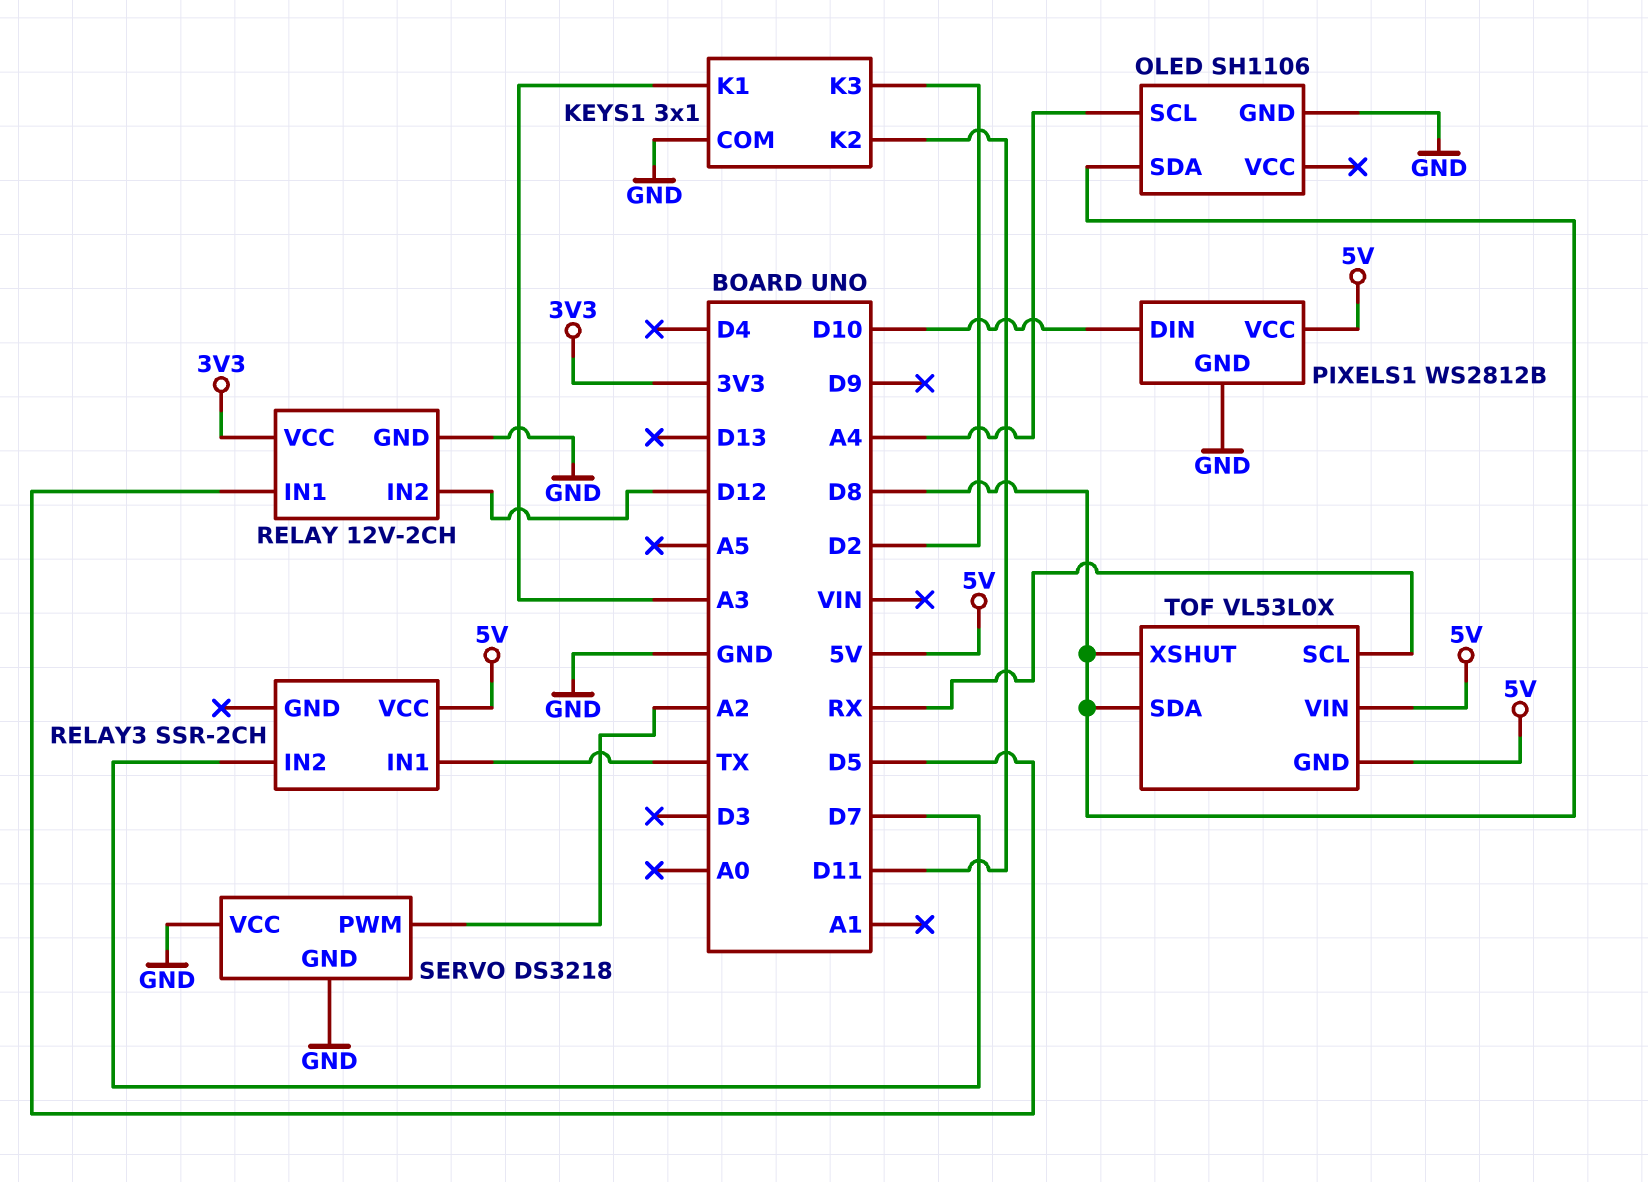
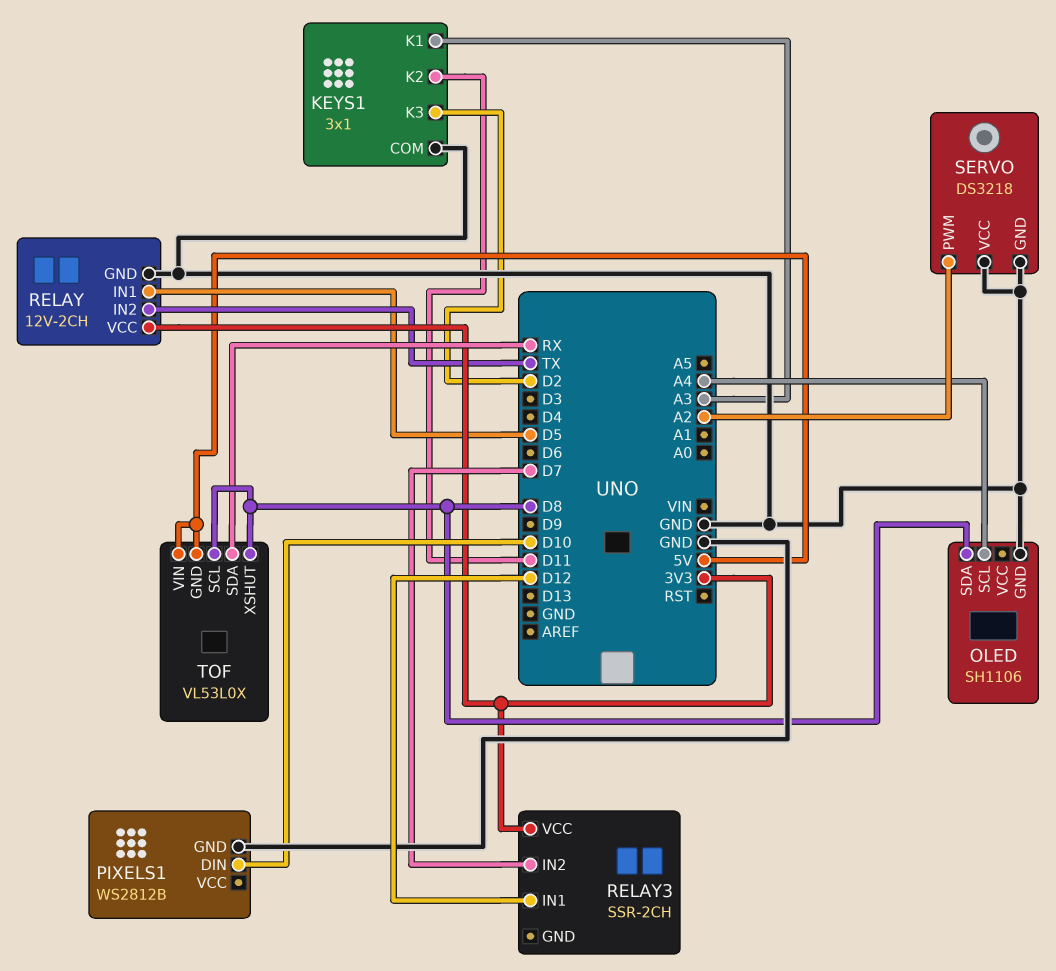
PIXELS1 pin VCC: 5V -> none
RELAY pin IN2: D12 -> TX
RELAY3 pin IN1: TX -> D12
RELAY3 pin VCC: 5V -> 3V3
TOF pin SCL: RX -> D8
TOF pin SDA: D8 -> RX

